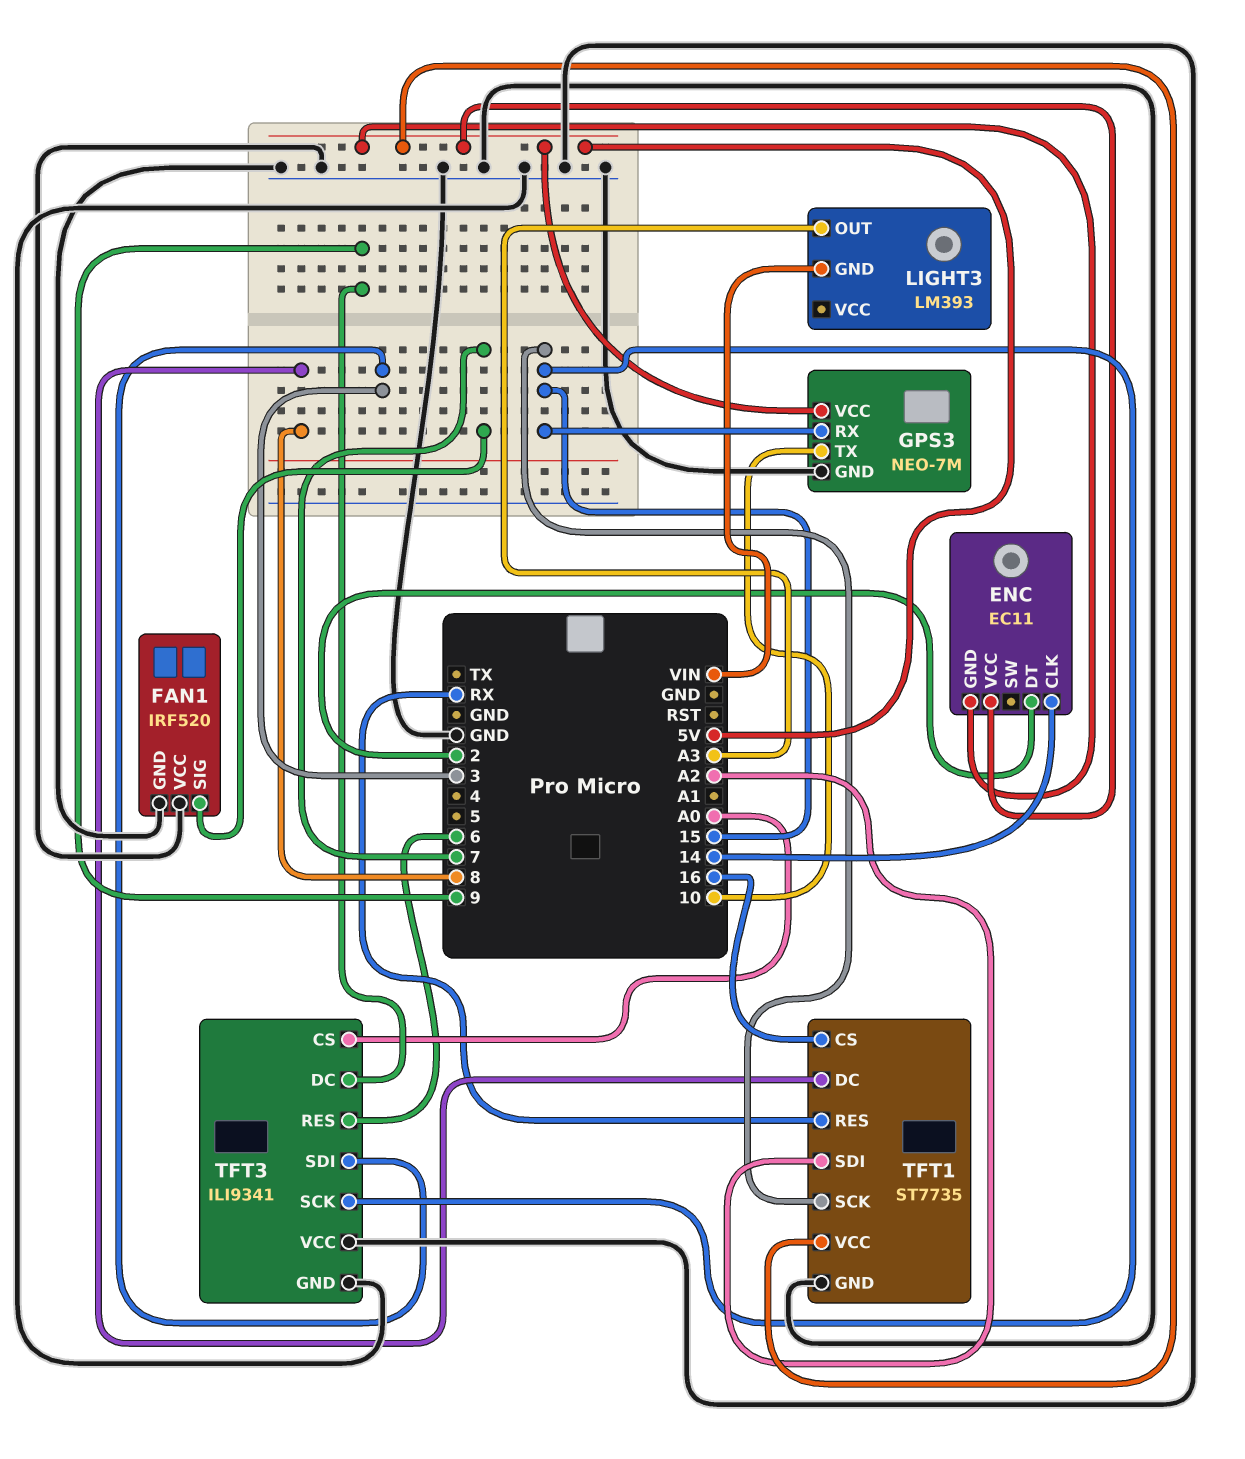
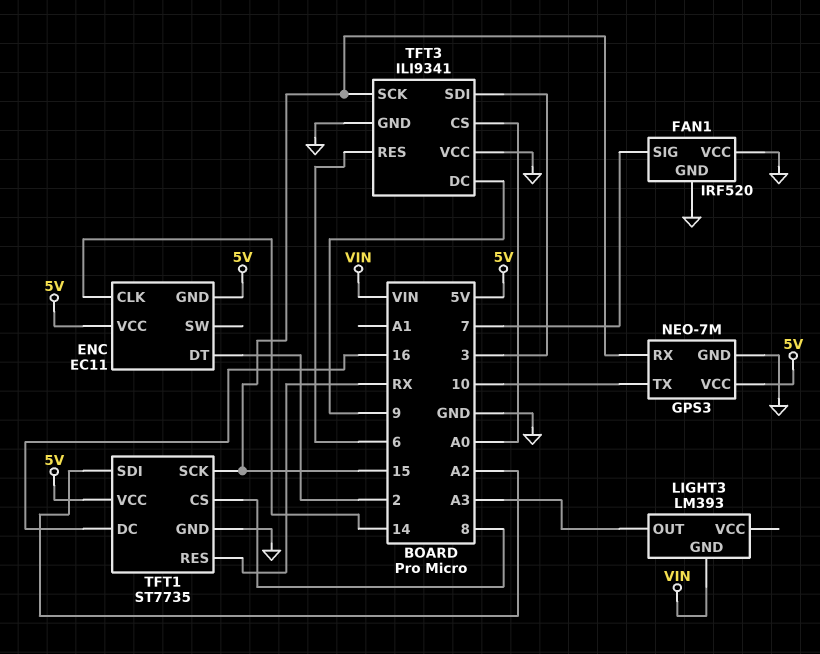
TFT1 pin CS: 16 -> 8
TFT1 pin DC: 8 -> 16

